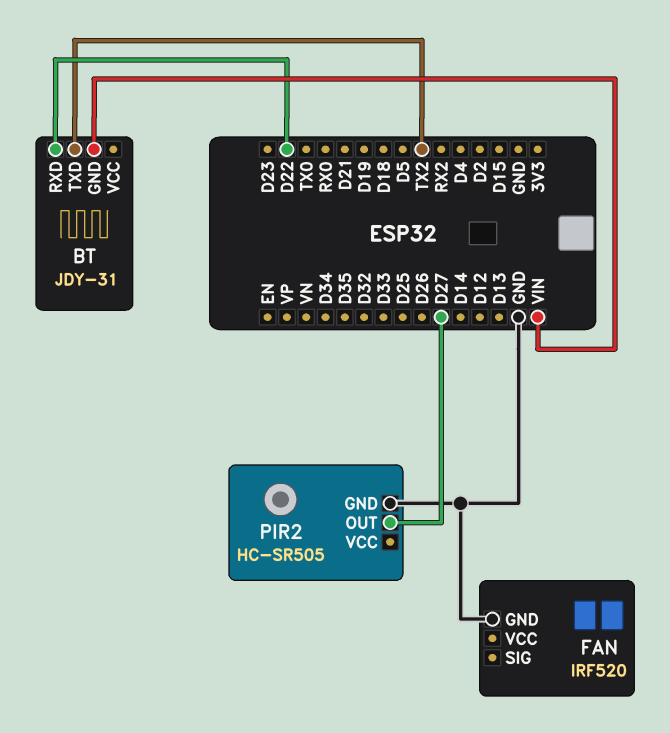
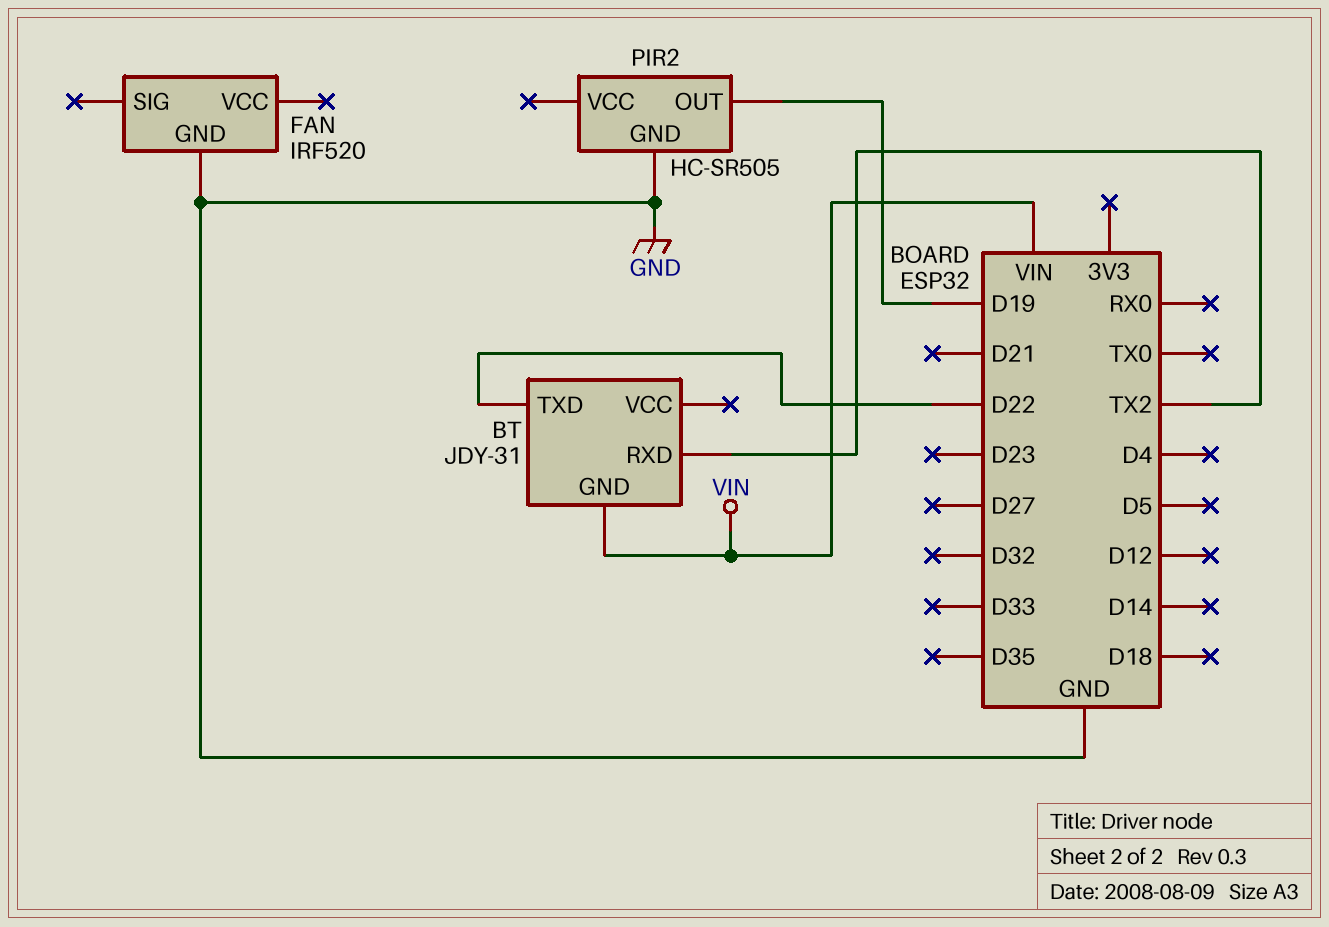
BT pin RXD: D22 -> TX2
BT pin TXD: TX2 -> D22
PIR2 pin OUT: D27 -> D19

